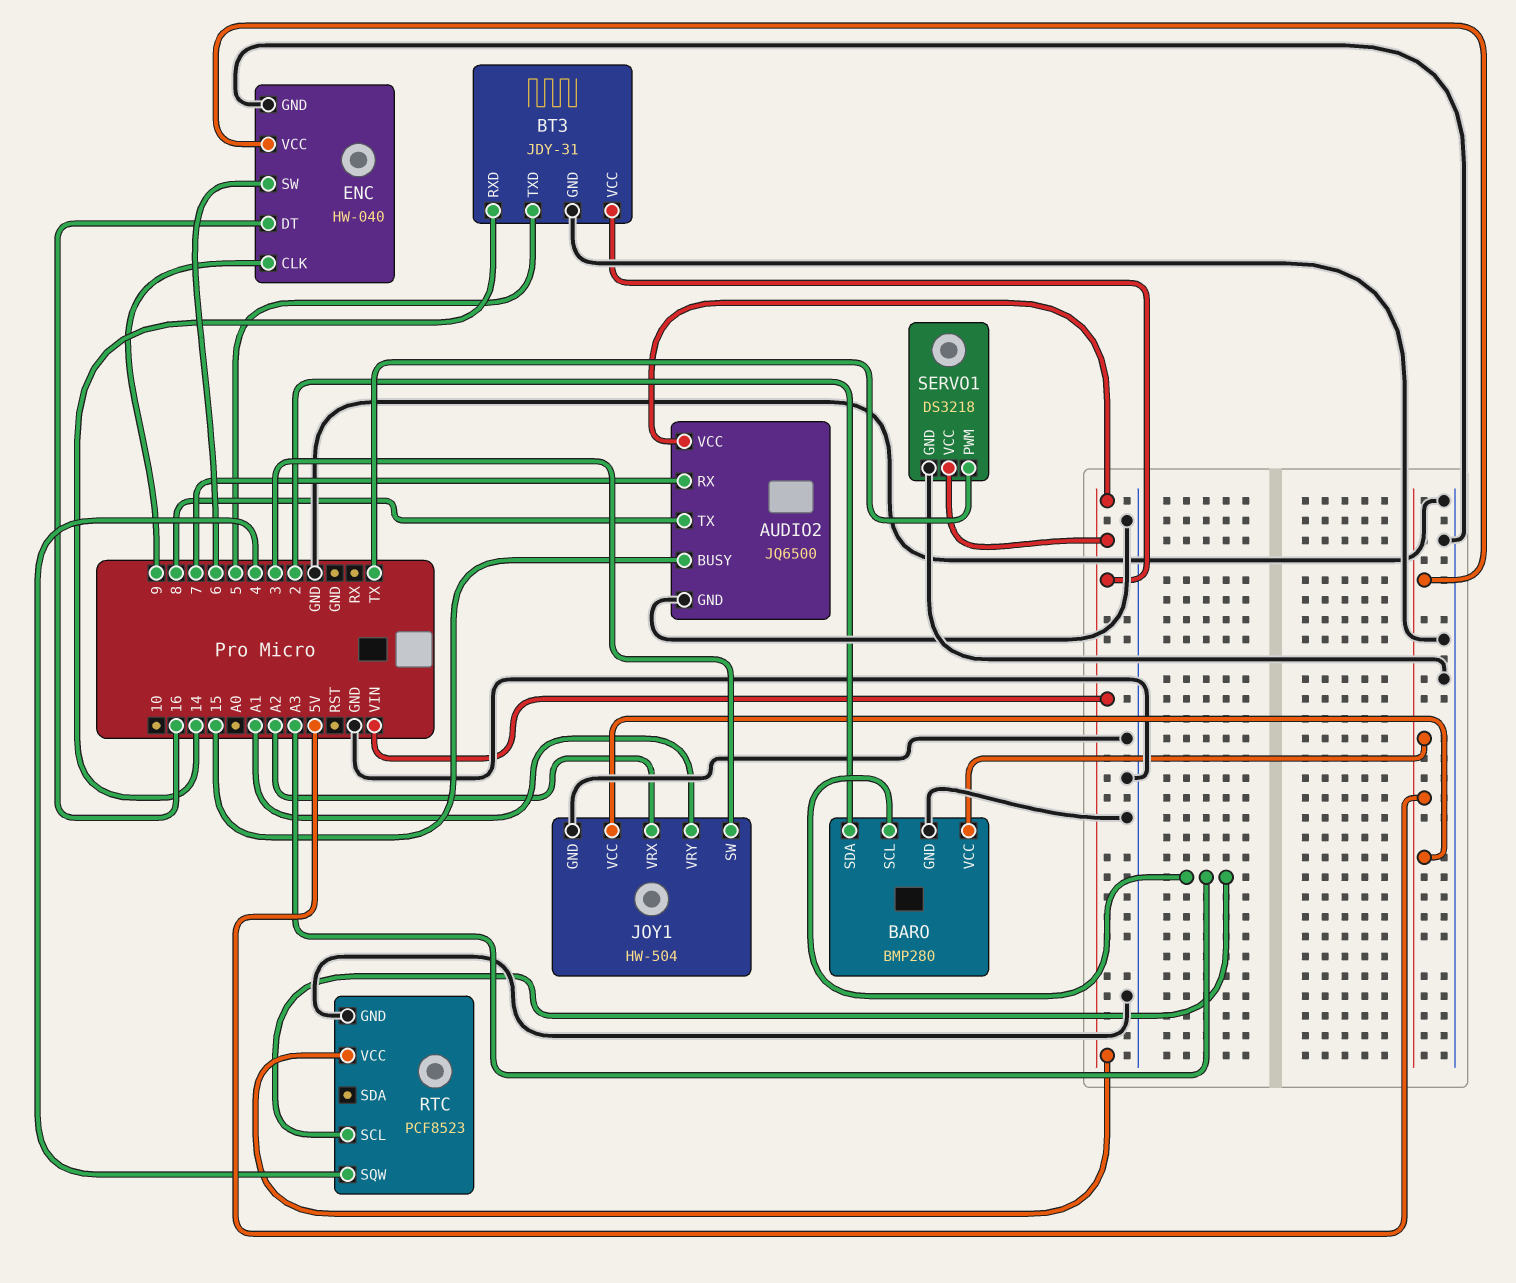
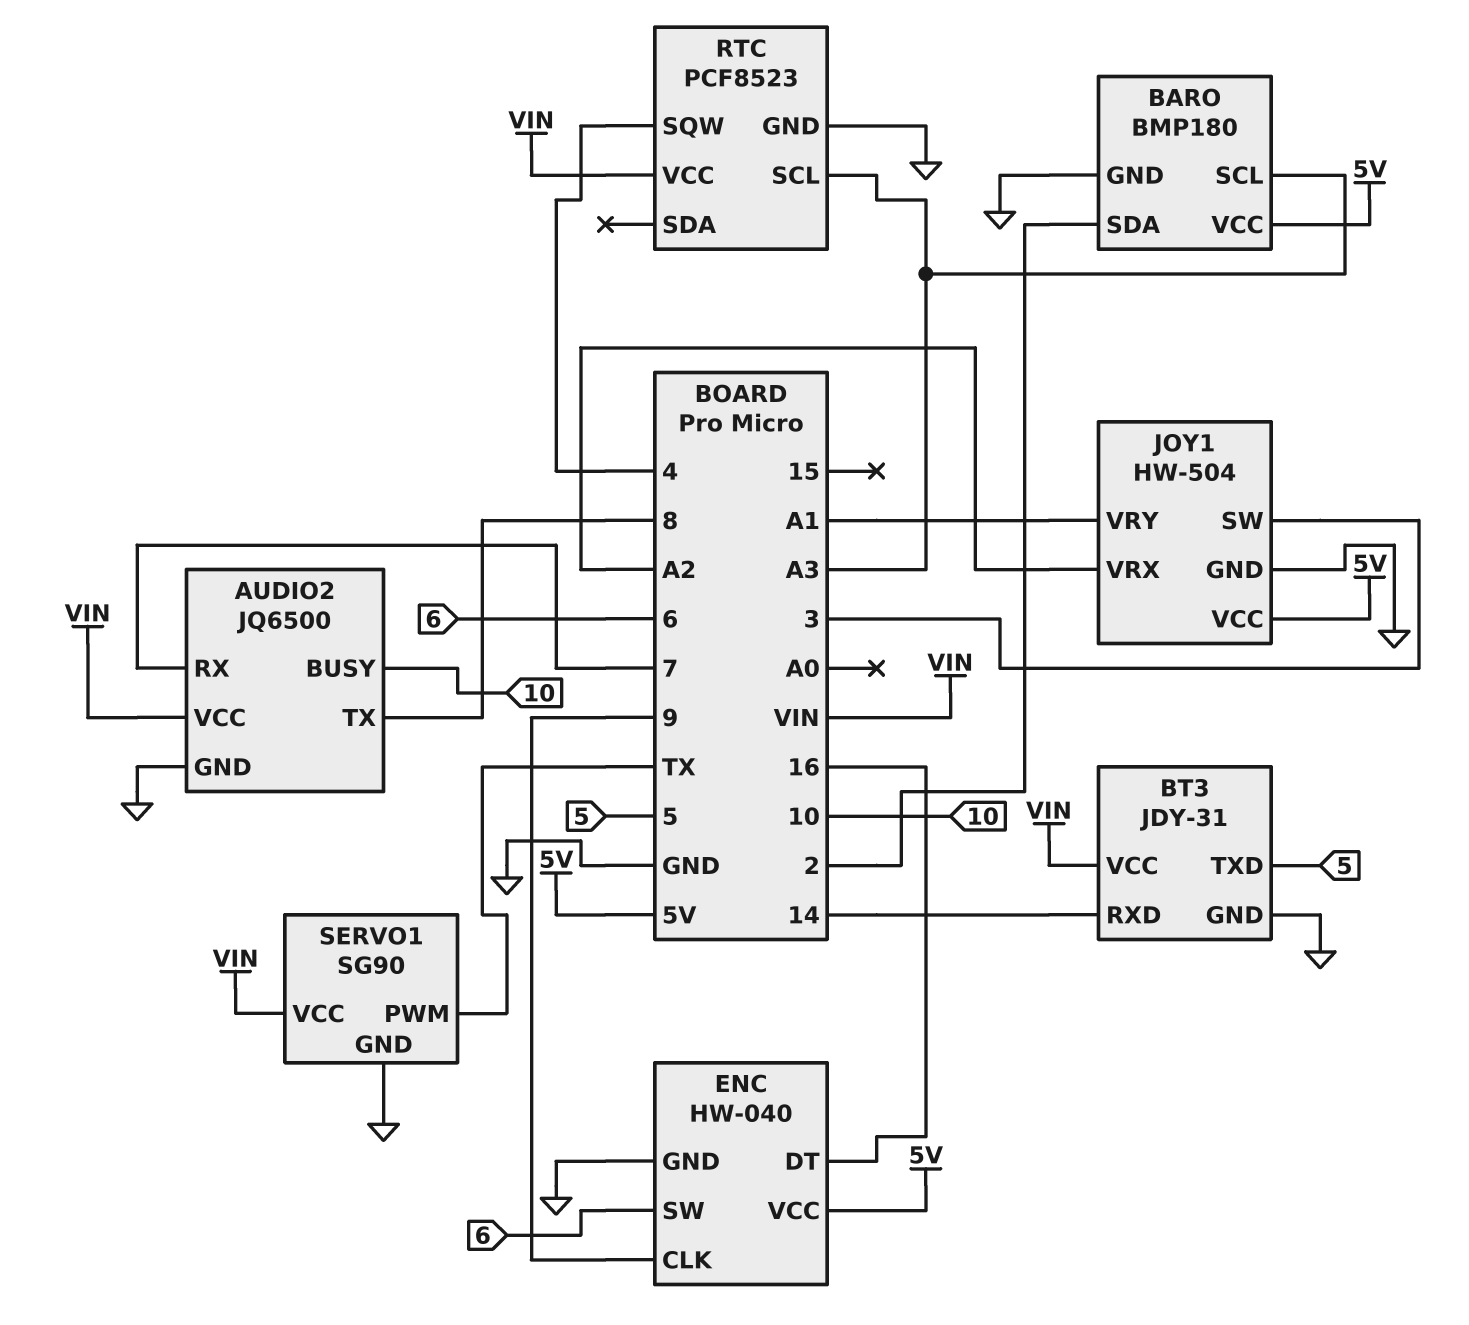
AUDIO2 pin BUSY: 15 -> 10
BARO: BMP280 -> BMP180
SERVO1: DS3218 -> SG90

